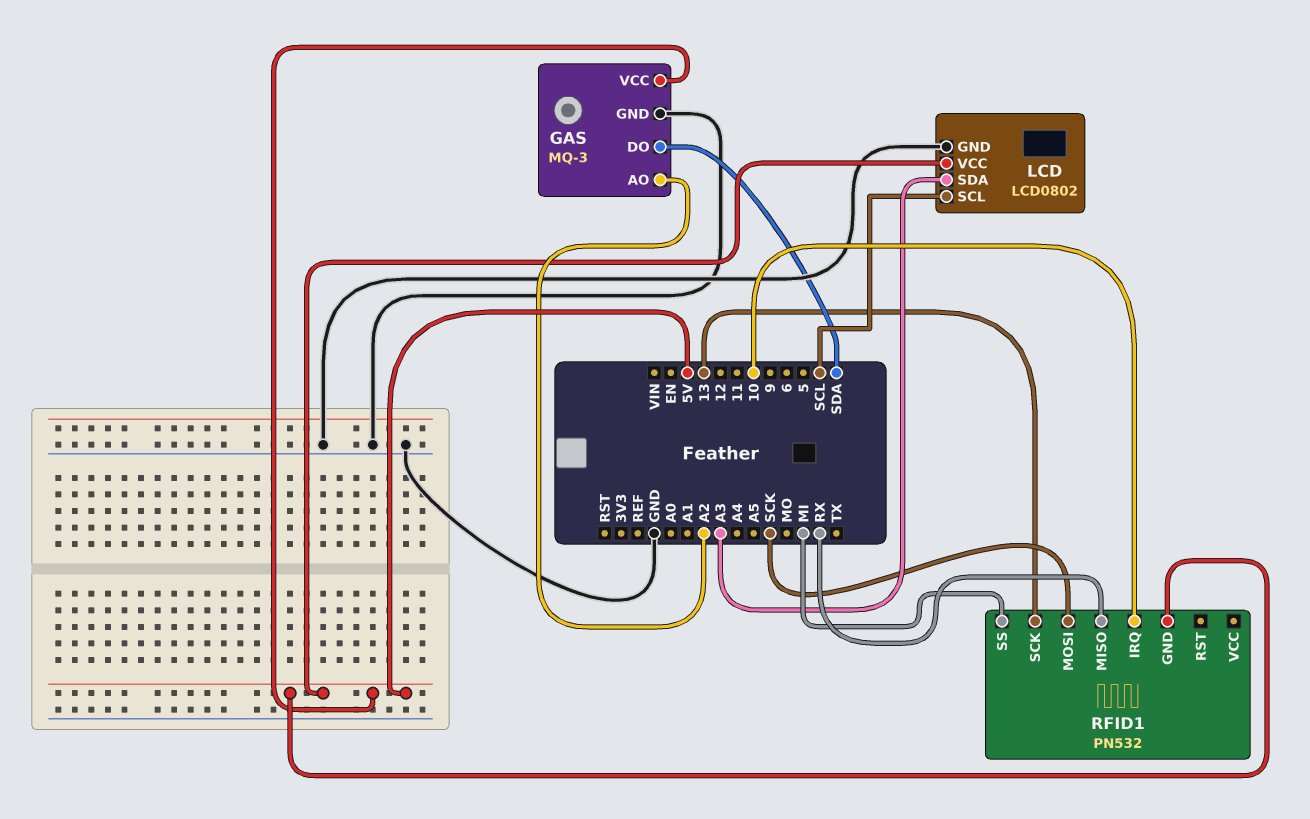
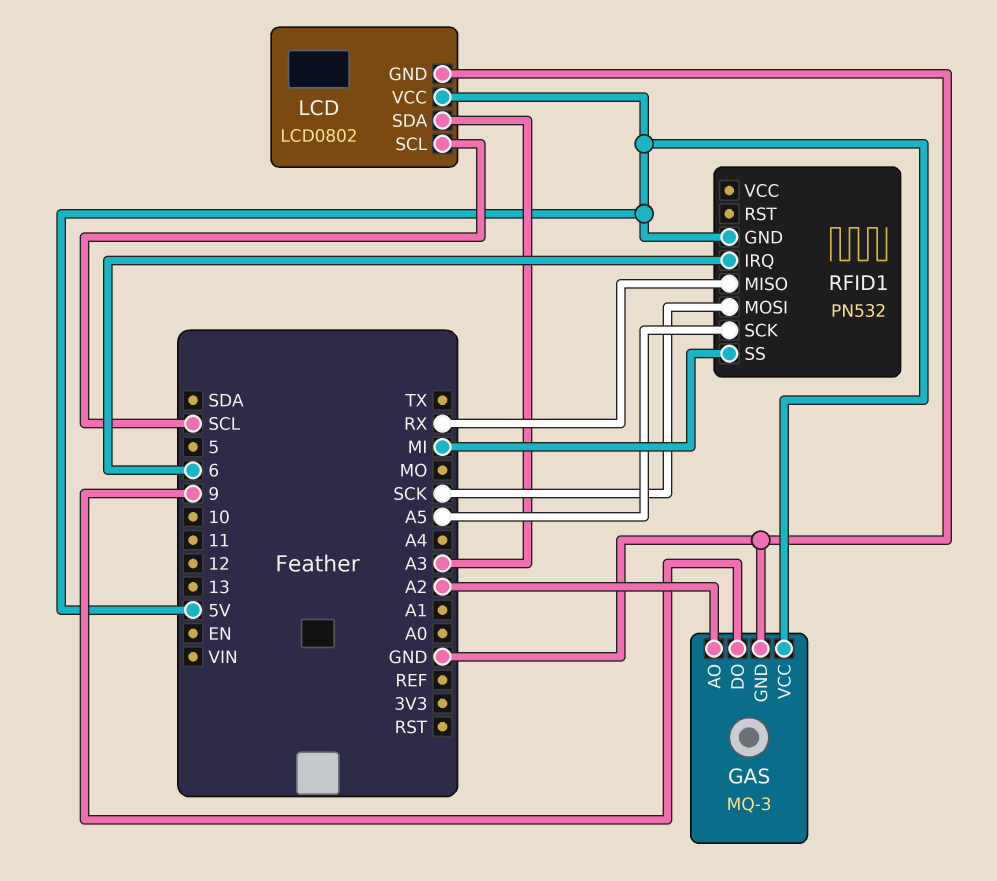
GAS pin DO: SDA -> 9
RFID1 pin IRQ: 10 -> 6
RFID1 pin SCK: 13 -> A5

